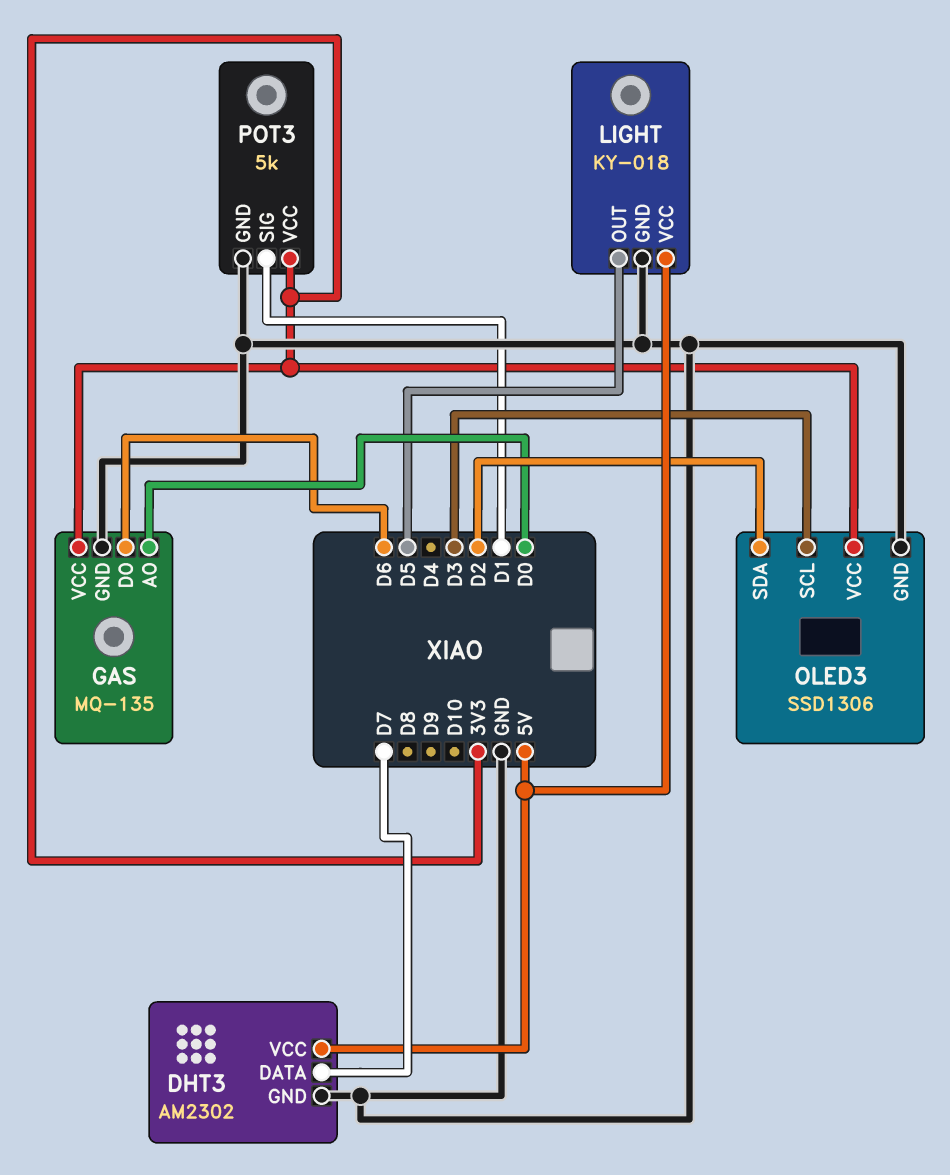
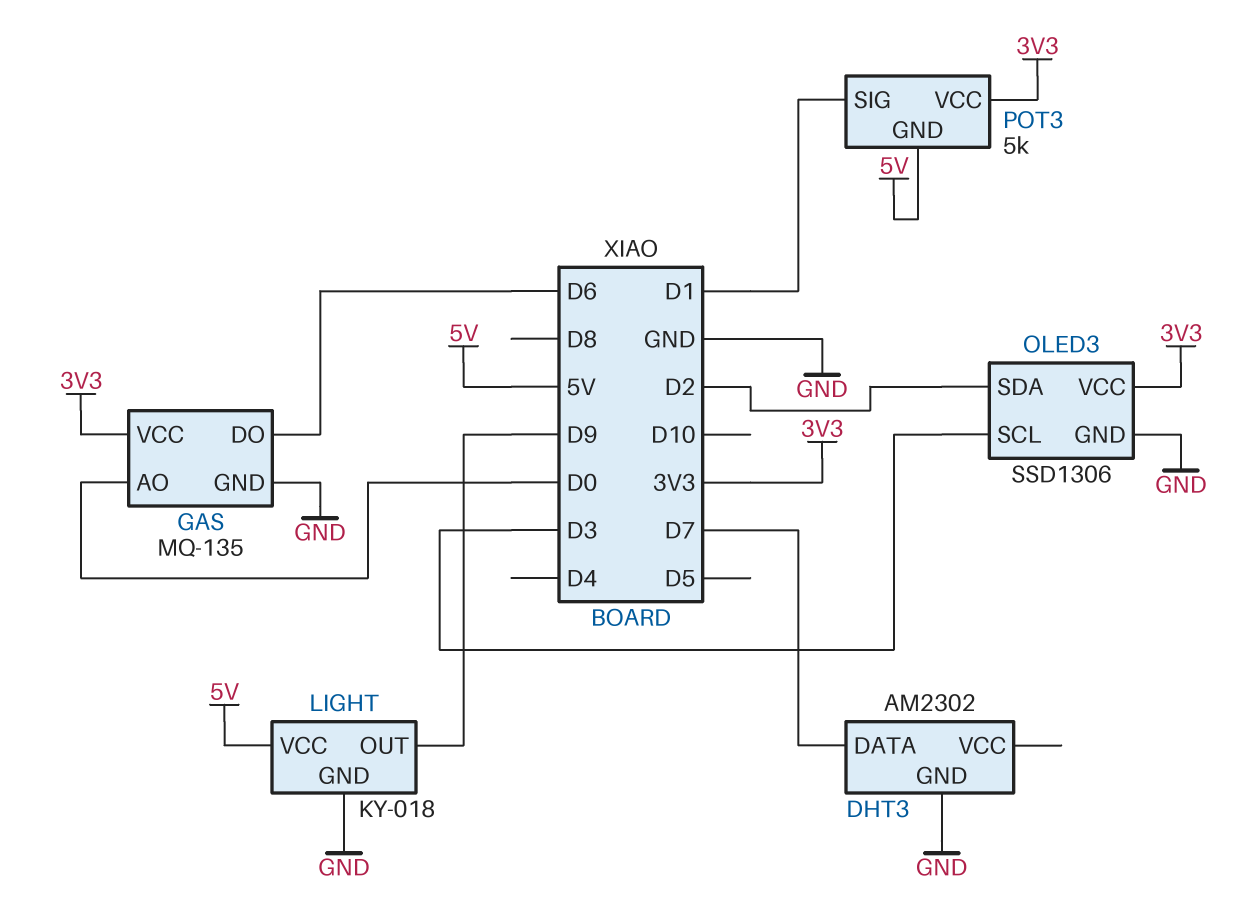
DHT3 pin VCC: 5V -> none
LIGHT pin OUT: D5 -> D9
POT3 pin GND: GND -> 5V

